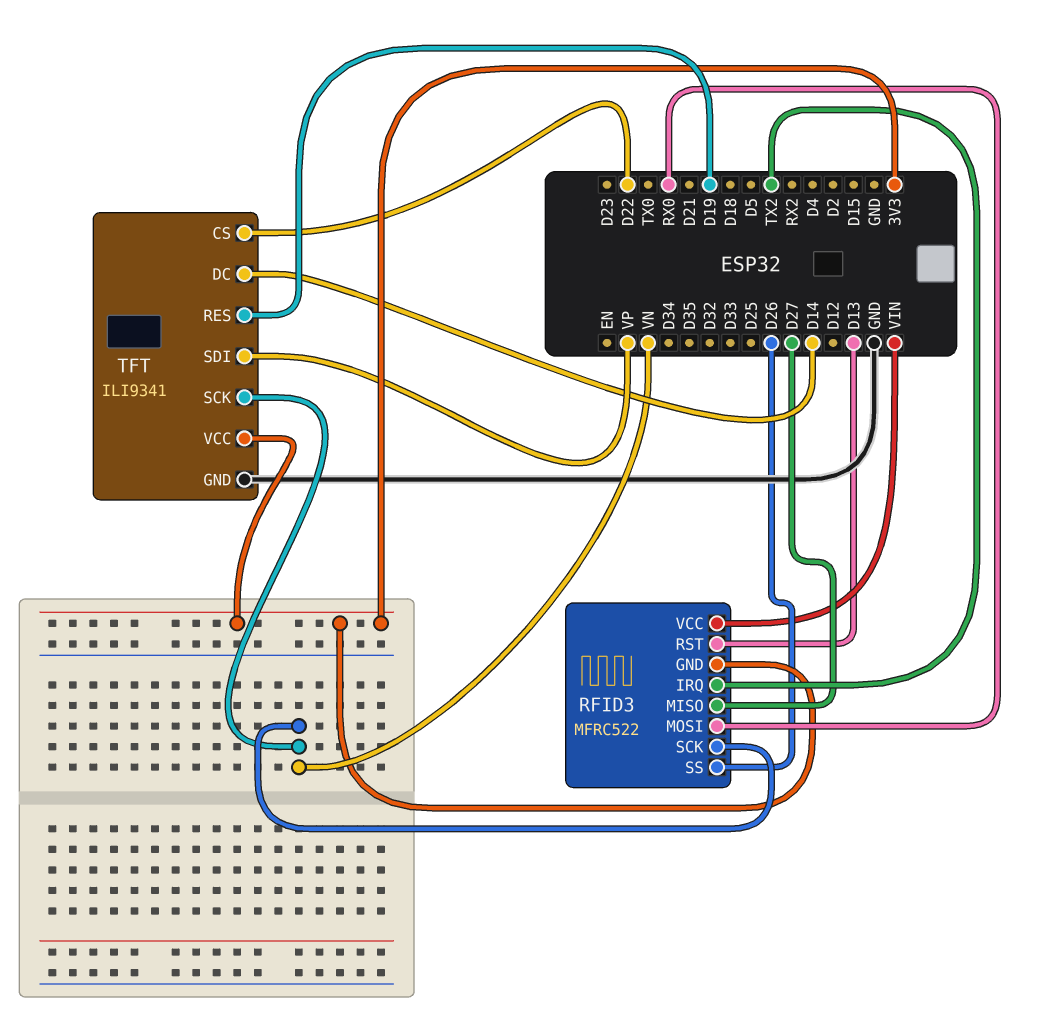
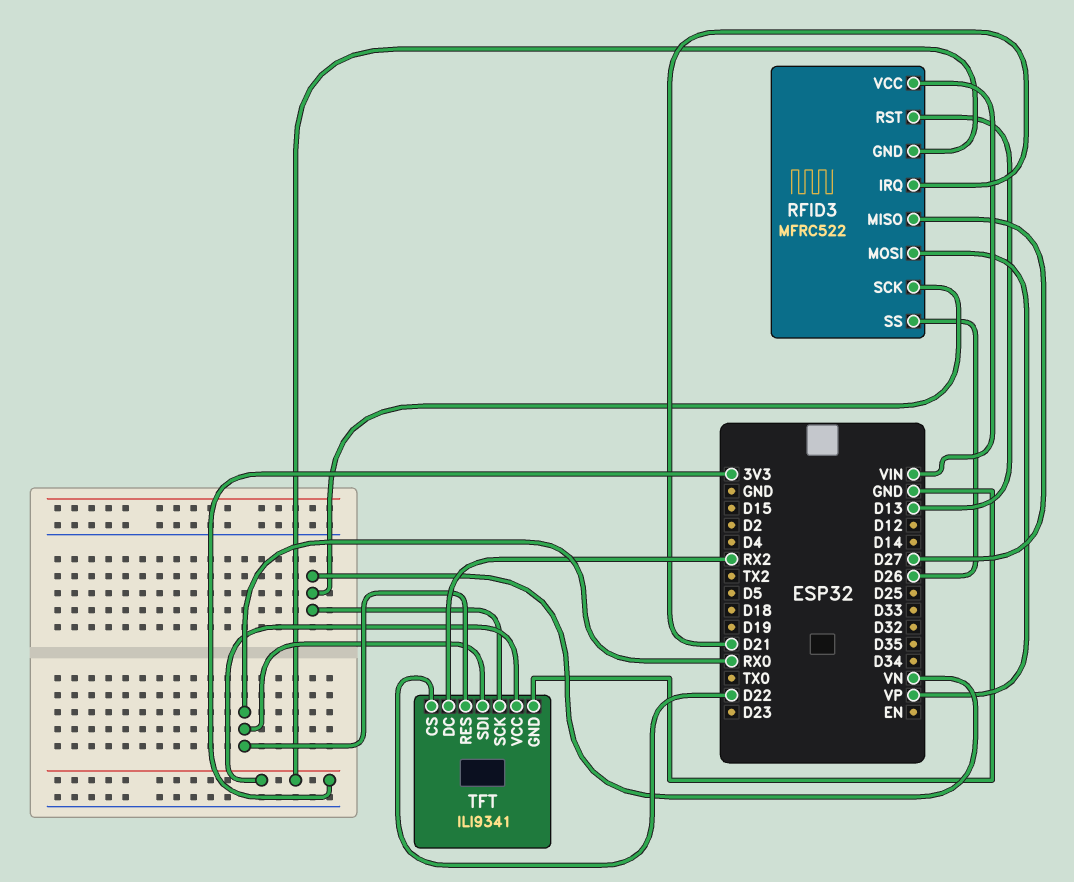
RFID3 pin IRQ: TX2 -> D21
RFID3 pin MOSI: RX0 -> VP
TFT pin DC: D14 -> RX2
TFT pin RES: D19 -> RX0
TFT pin SDI: VP -> RX0

